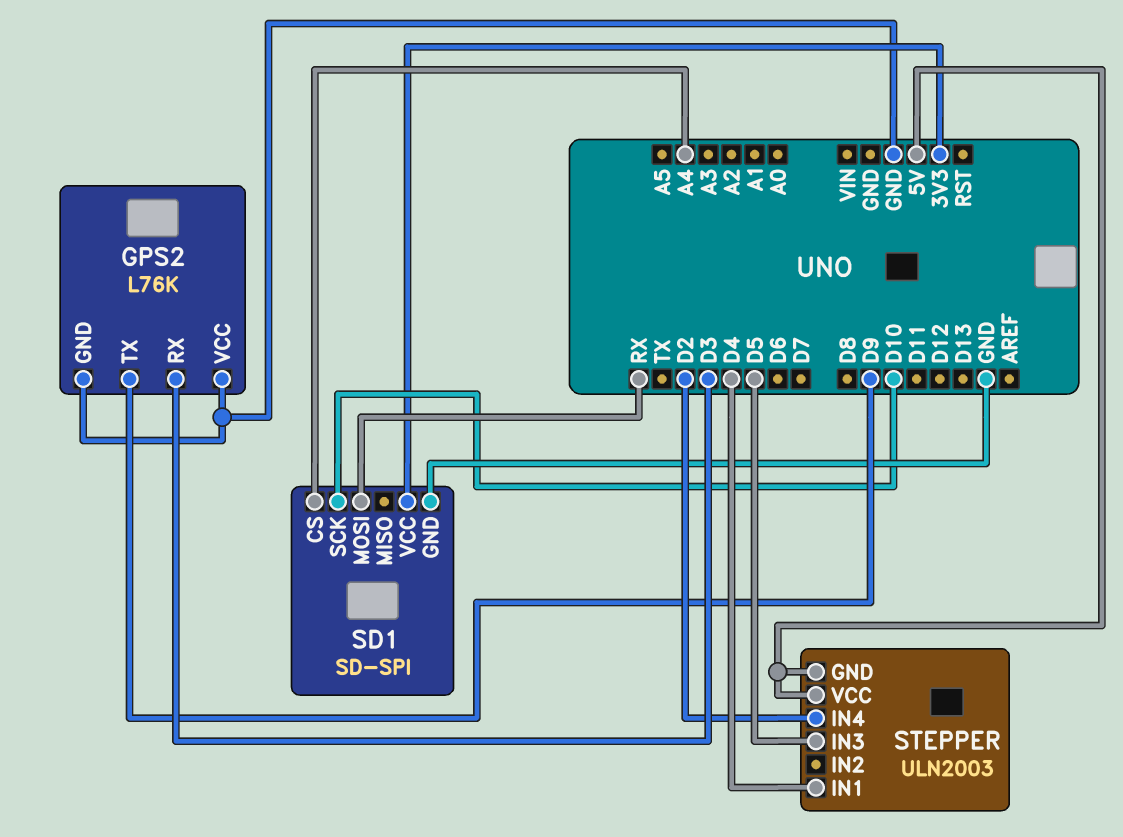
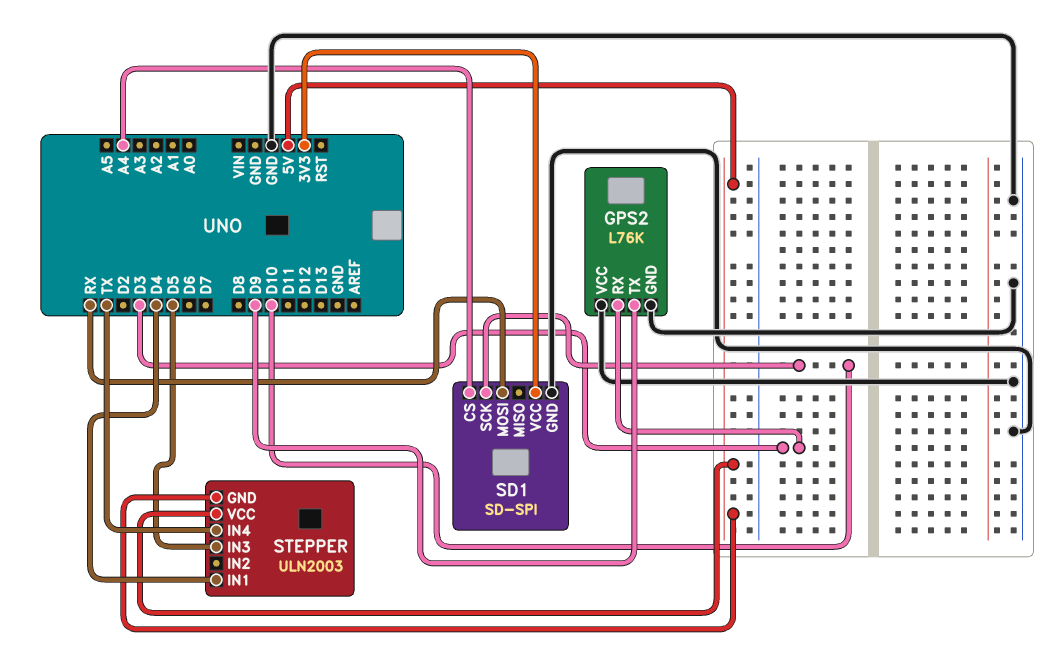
STEPPER pin IN4: D2 -> TX

